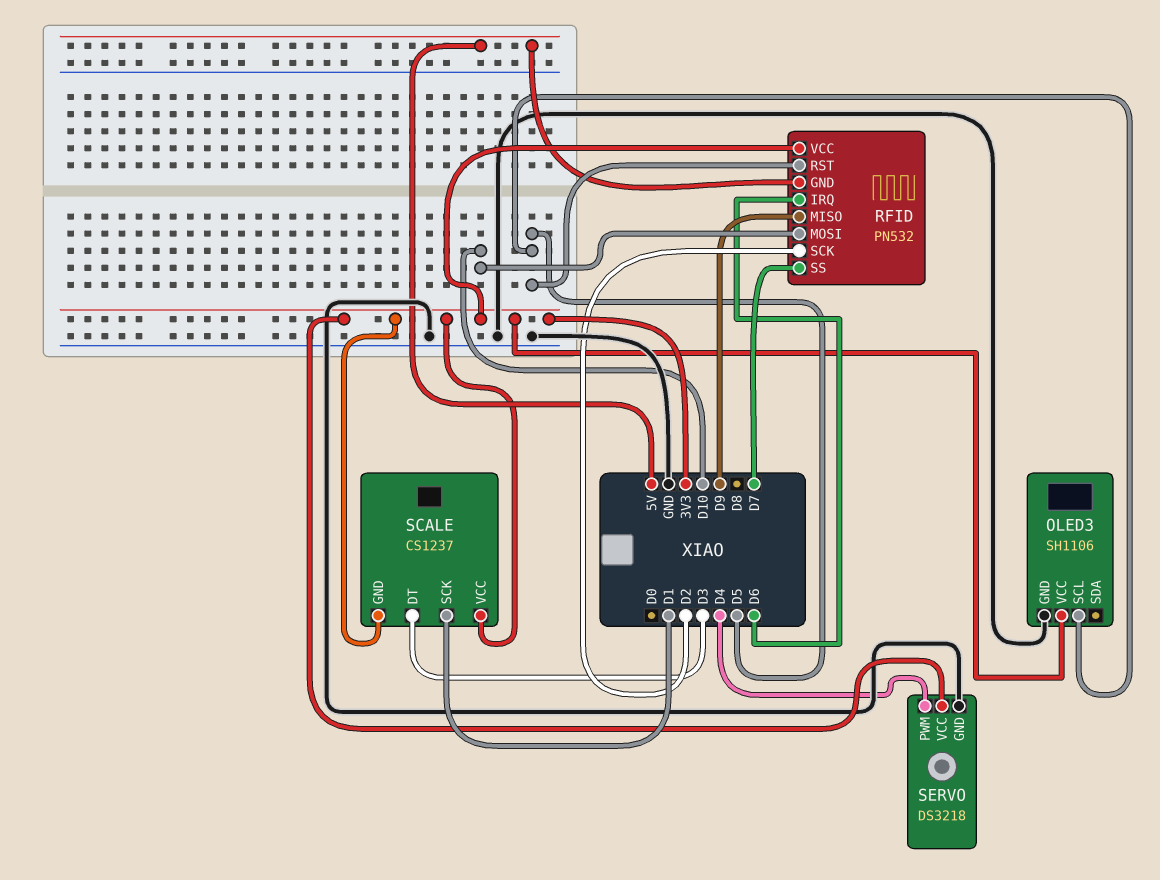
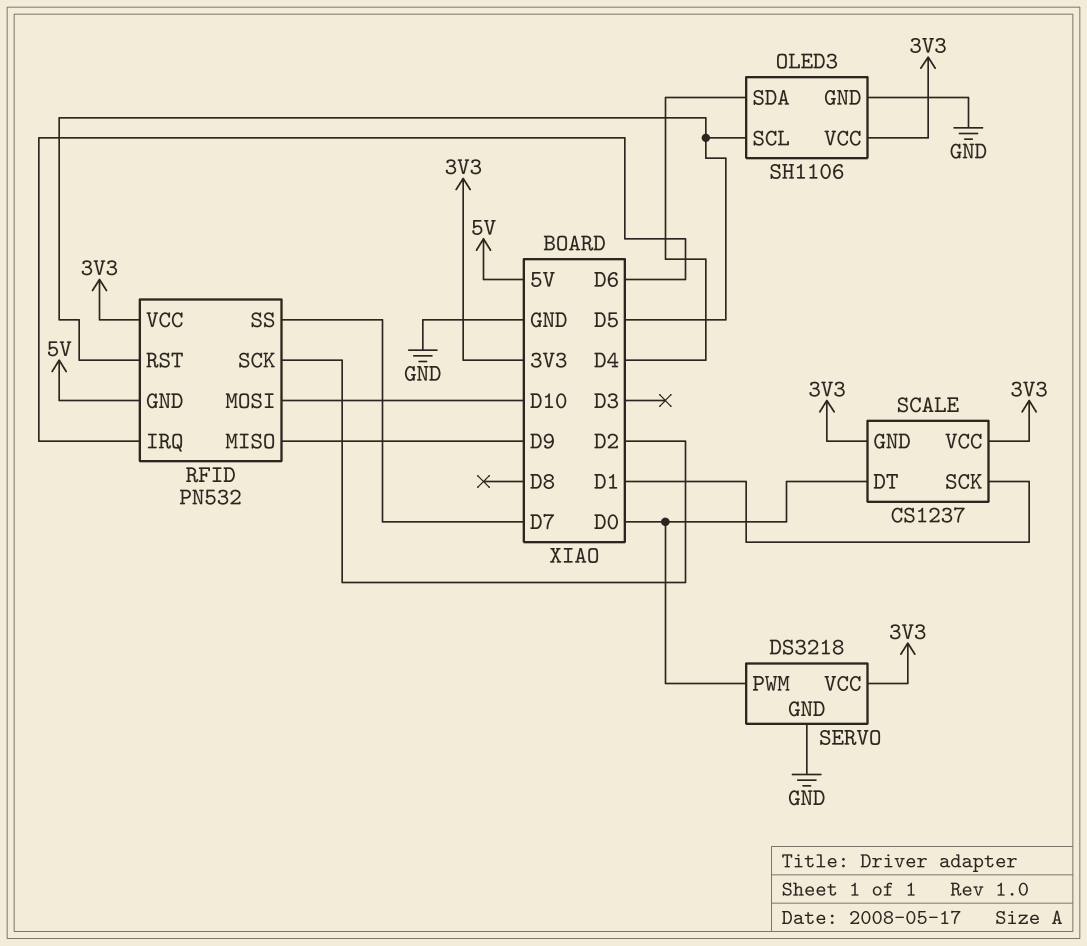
OLED3 pin SDA: none -> D4
SCALE pin DT: D3 -> D0
SERVO pin PWM: D4 -> D0

